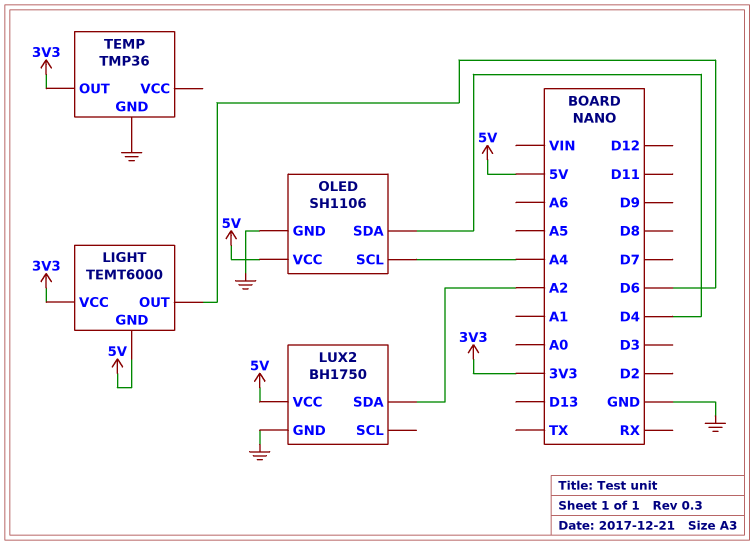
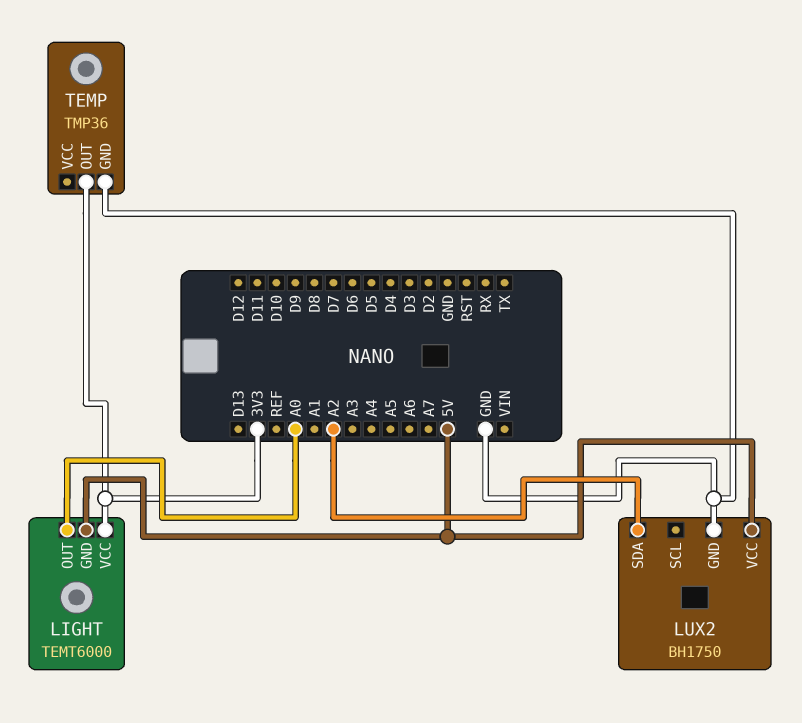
LIGHT pin OUT: D6 -> A0
OLED: SH1106 -> none
OLED pin GND: GND -> none
OLED pin SCL: A4 -> none
OLED pin SDA: D4 -> none
OLED pin VCC: 5V -> none

